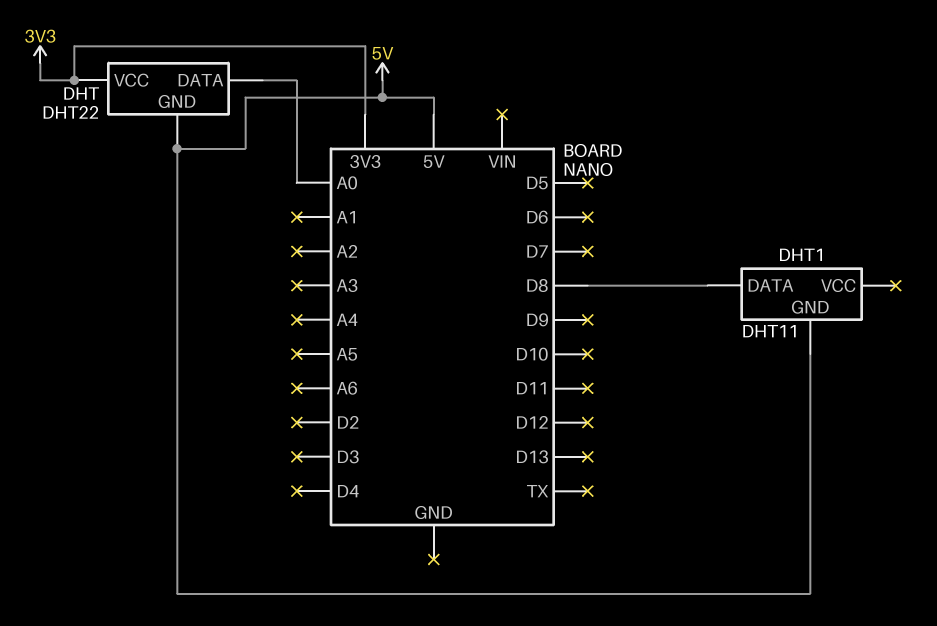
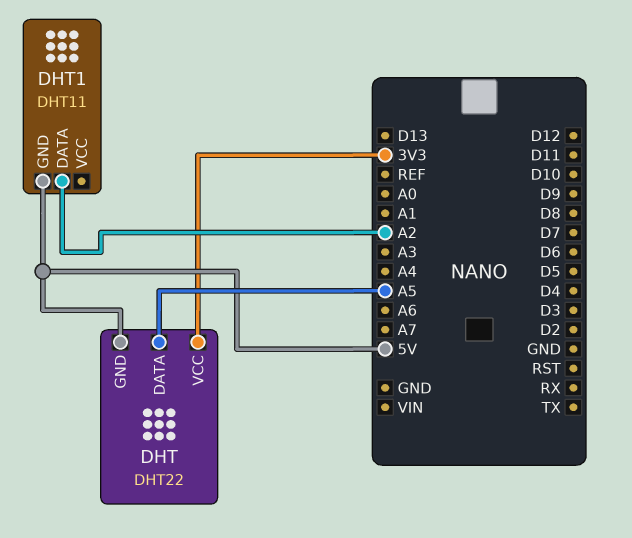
DHT pin DATA: A0 -> A5
DHT1 pin DATA: D8 -> A2

